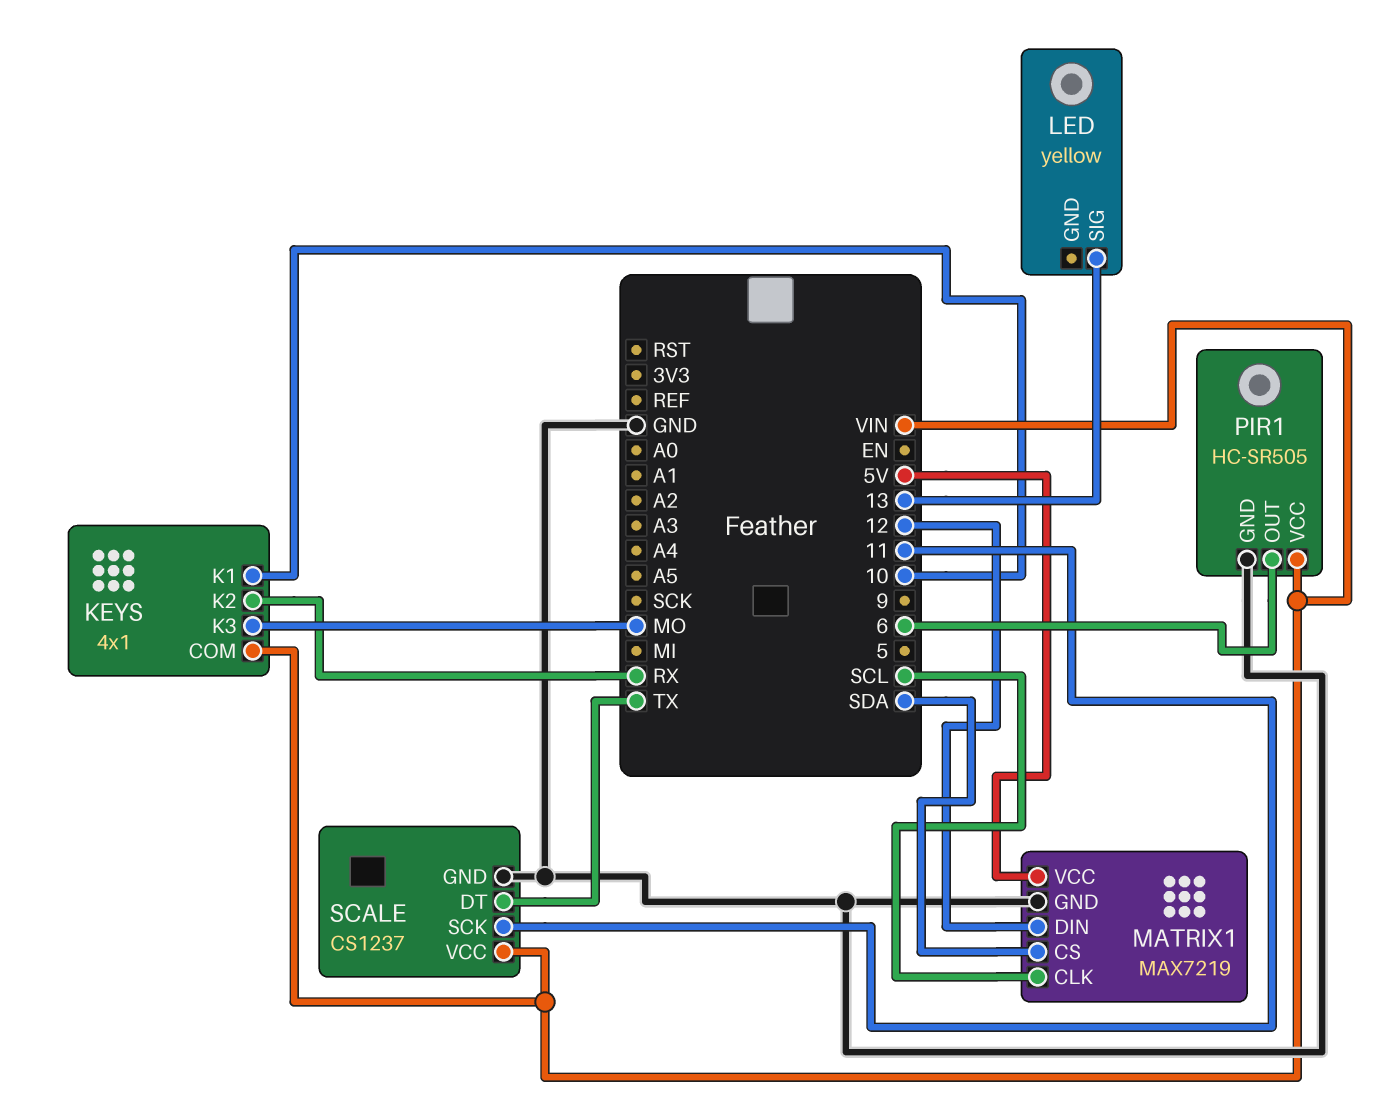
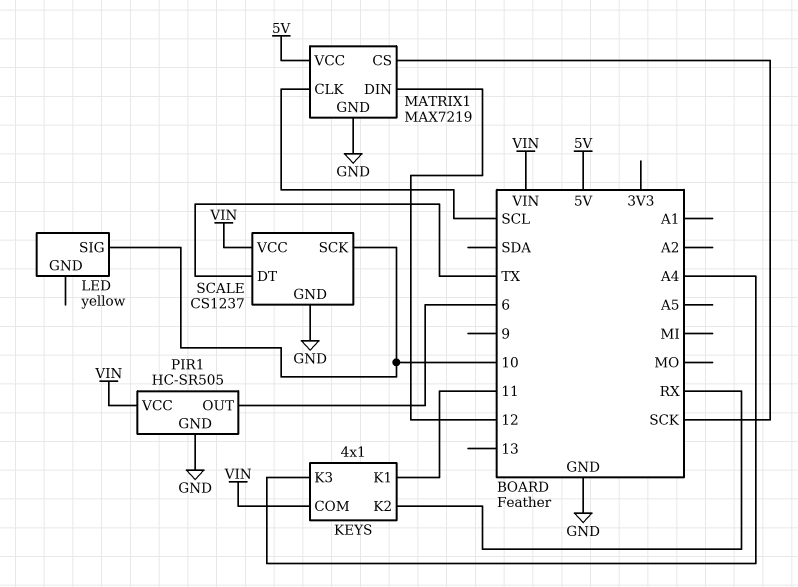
KEYS pin K1: 10 -> 11
KEYS pin K3: MO -> A4
LED pin SIG: 13 -> 10
MATRIX1 pin CS: SDA -> SCK
SCALE pin SCK: 11 -> 10

